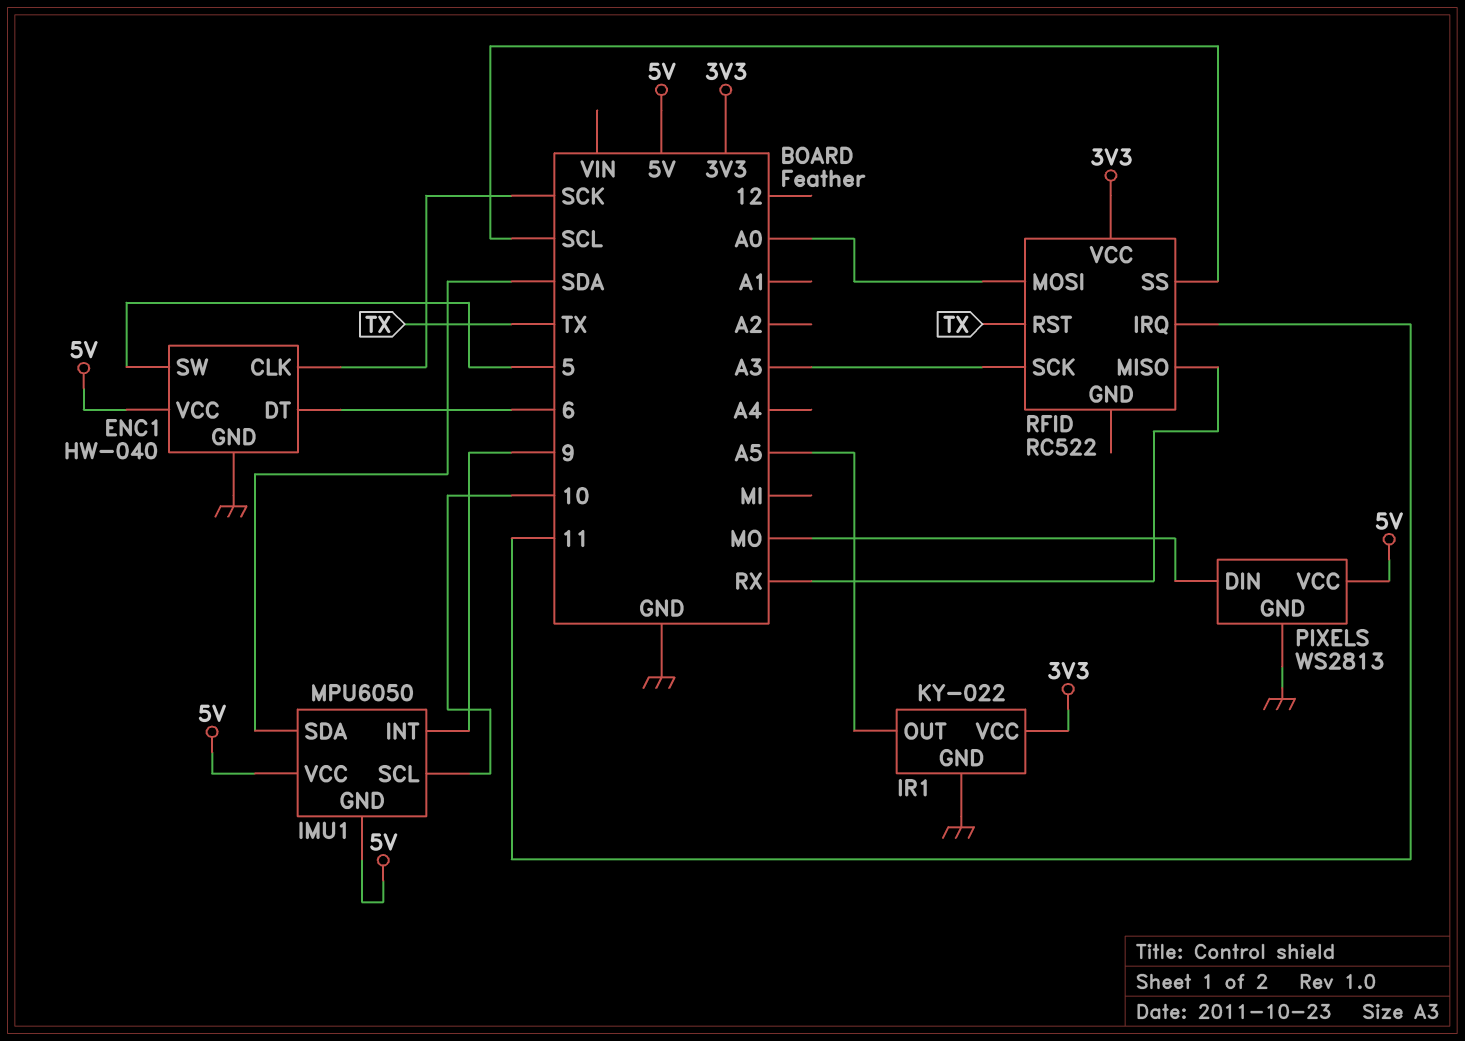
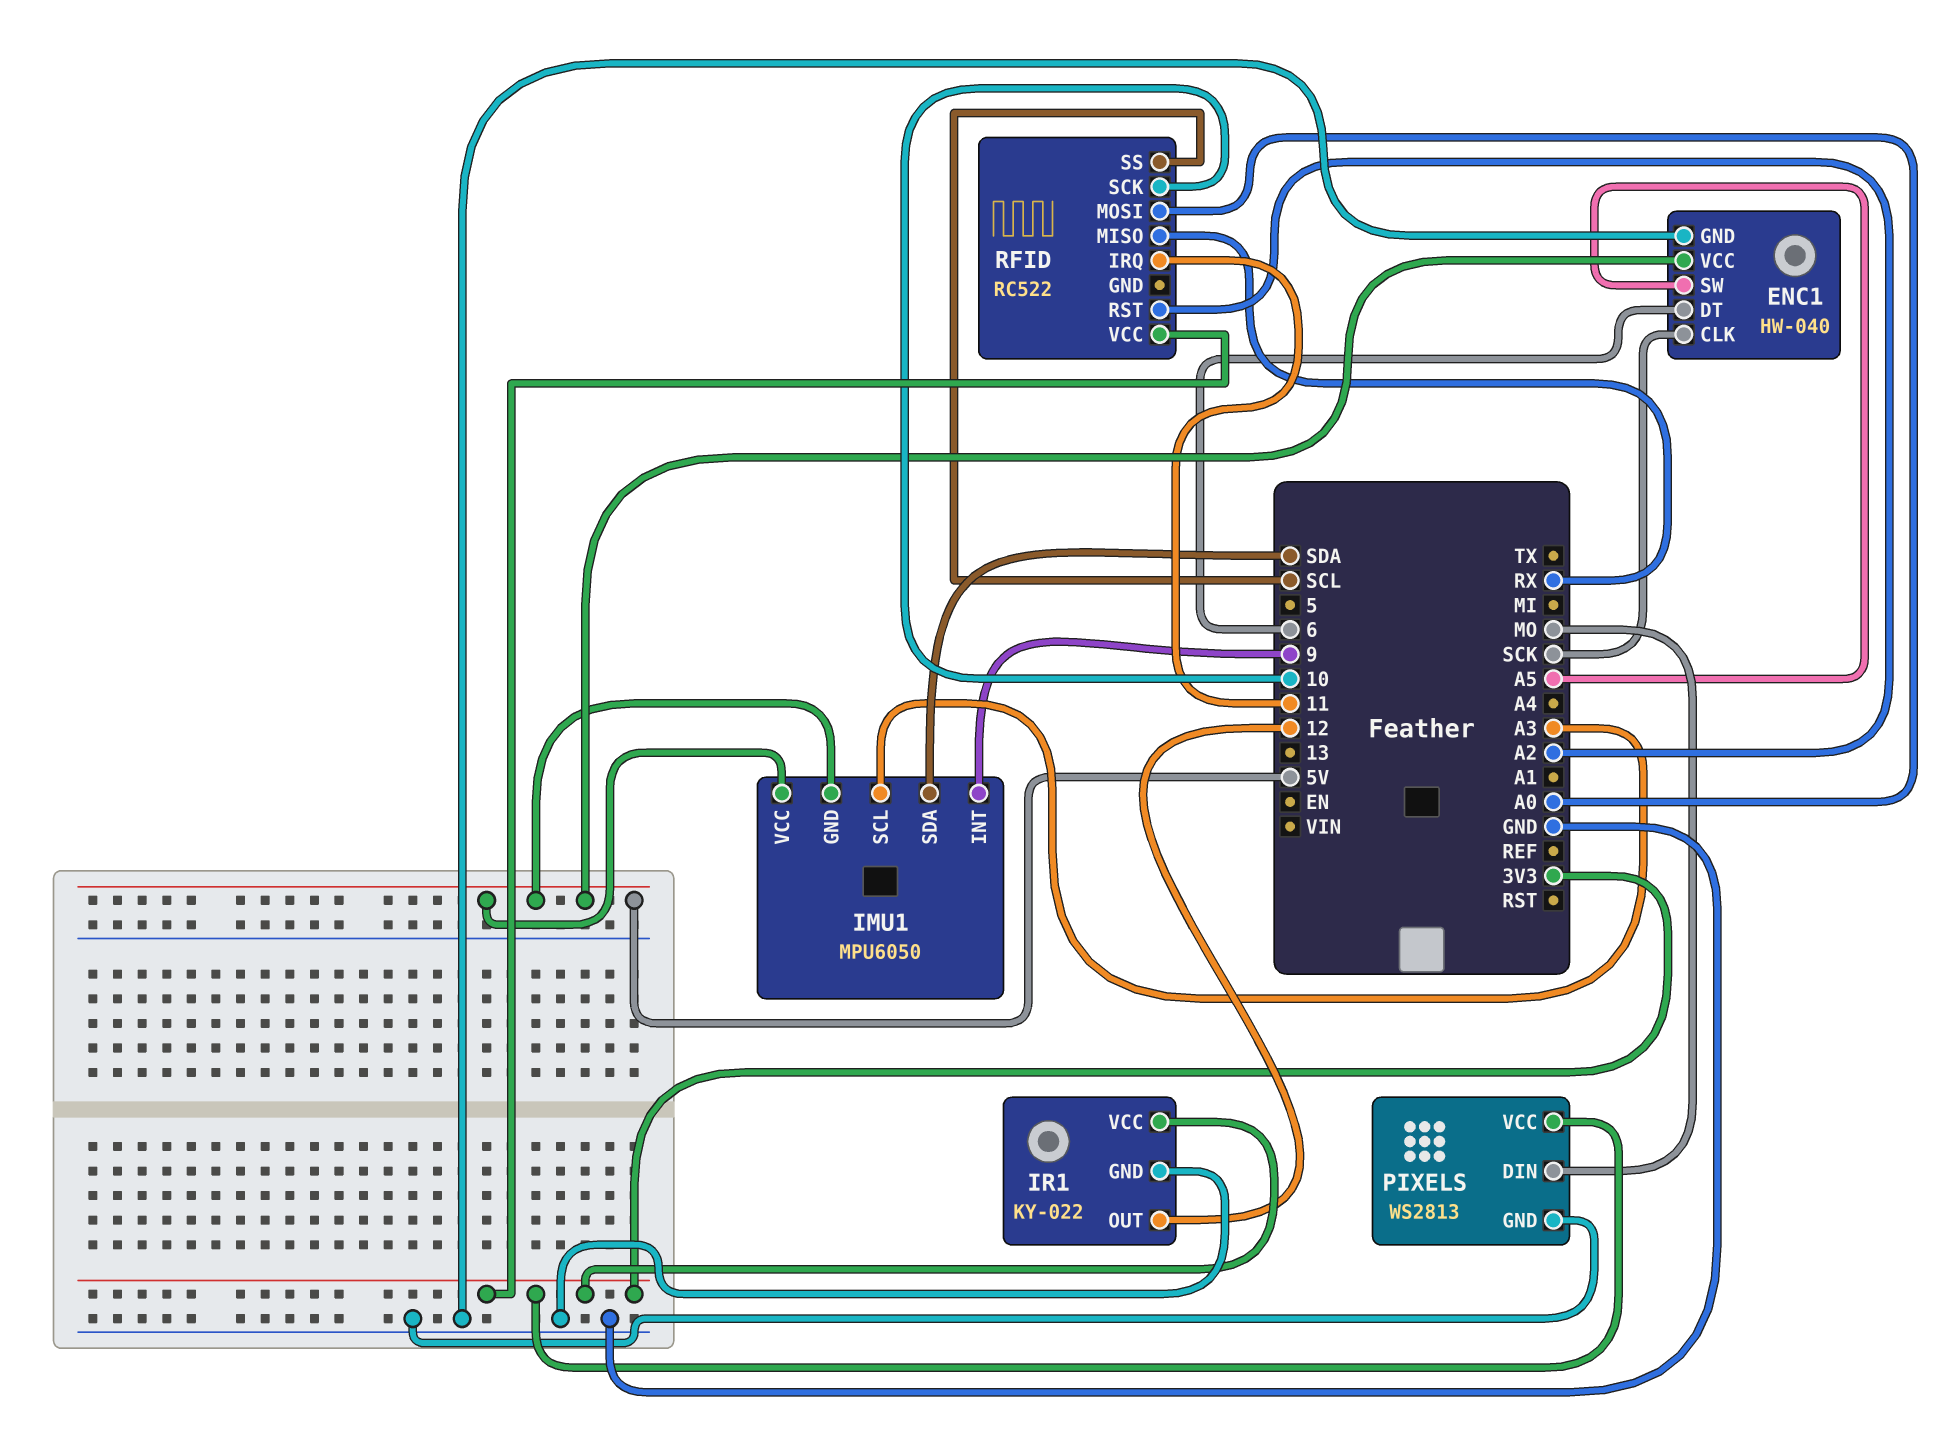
ENC1 pin SW: 5 -> A5
IMU1 pin SCL: 10 -> A3
IR1 pin OUT: A5 -> 12
PIXELS pin VCC: 5V -> 3V3
RFID pin RST: TX -> A2
RFID pin SCK: A3 -> 10

